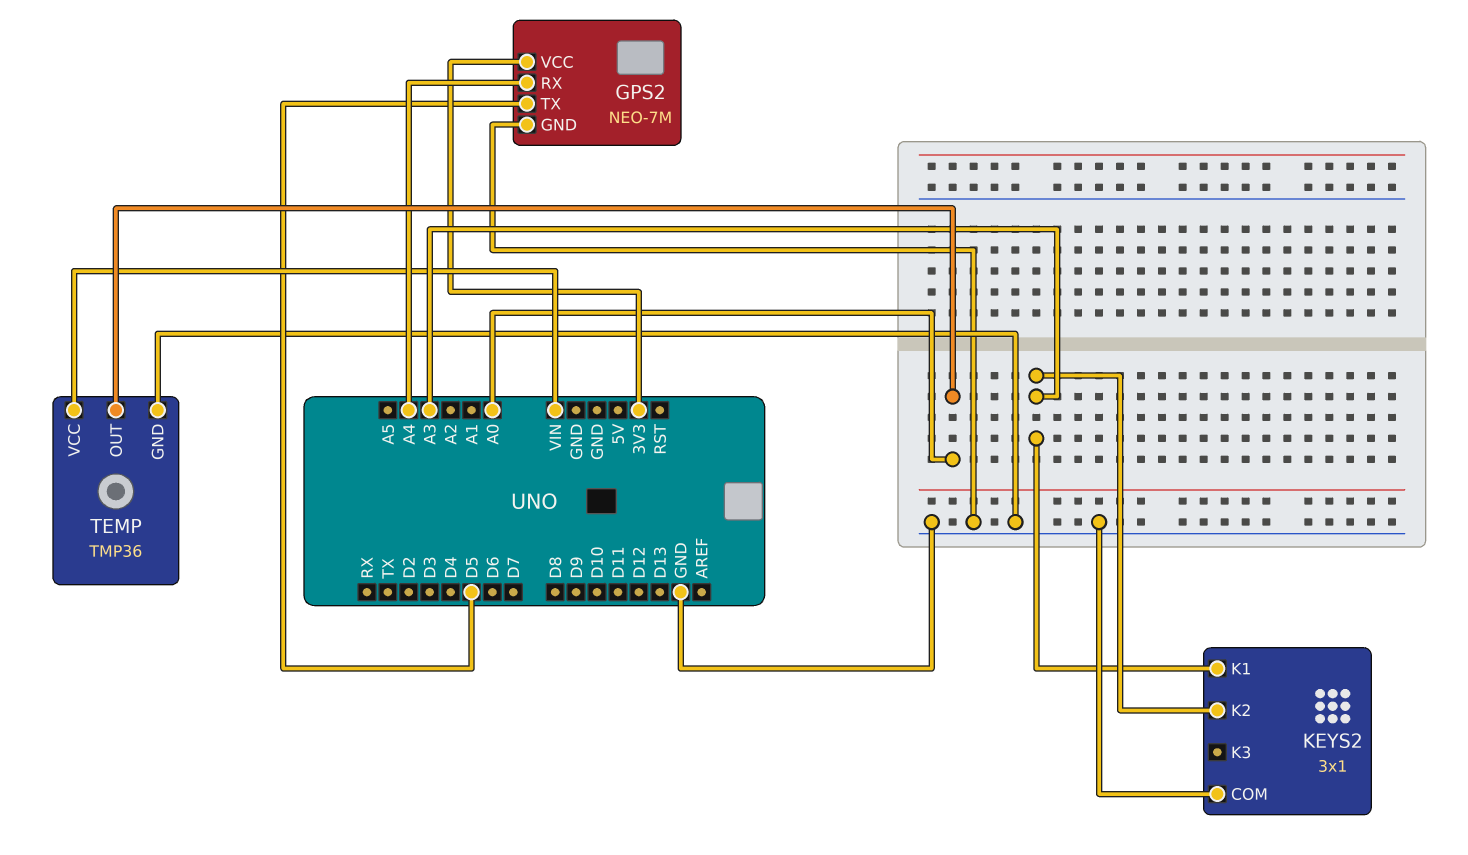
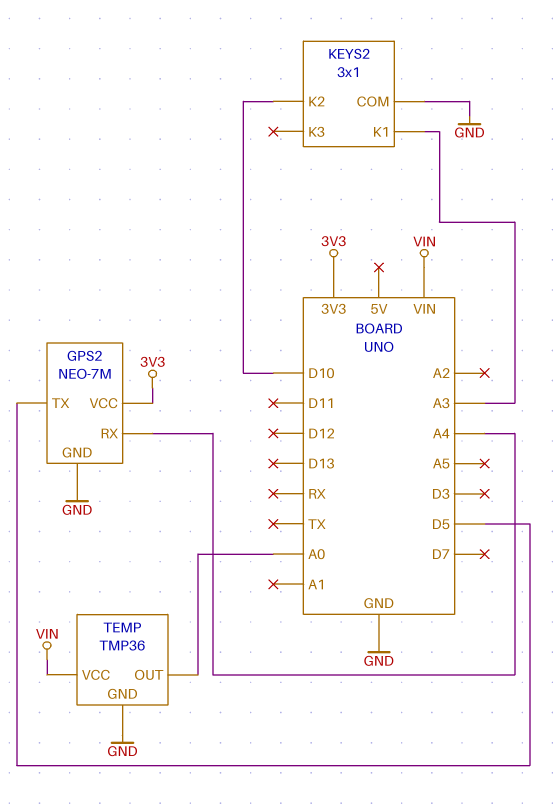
KEYS2 pin K2: A3 -> D10

